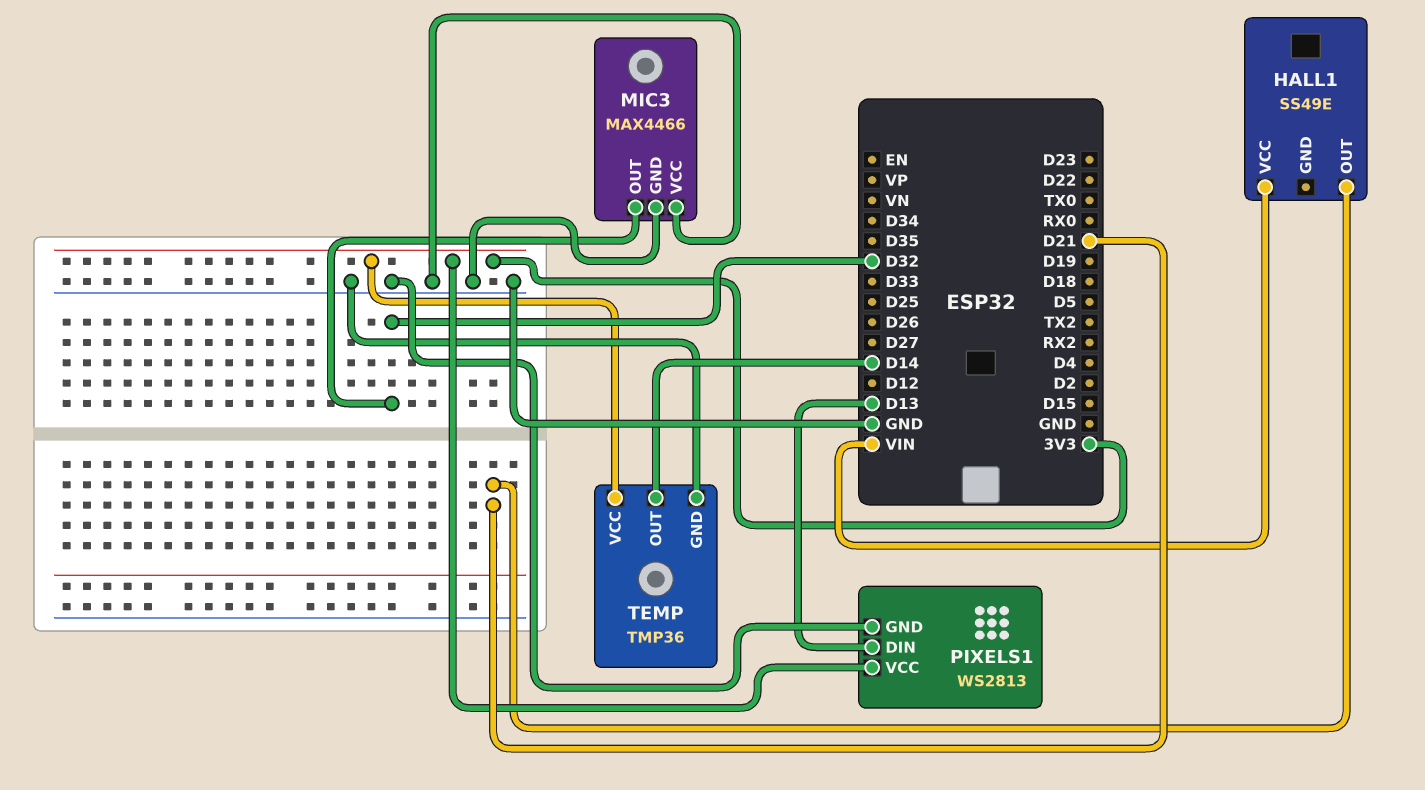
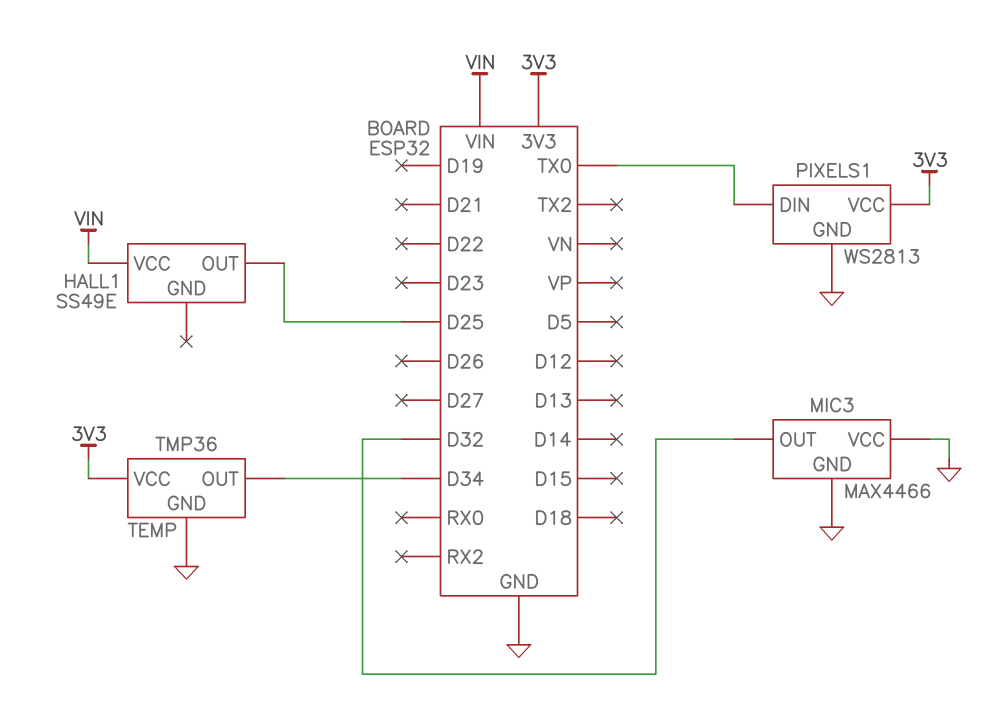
HALL1 pin OUT: D21 -> D25
PIXELS1 pin DIN: D13 -> TX0
TEMP pin OUT: D14 -> D34

